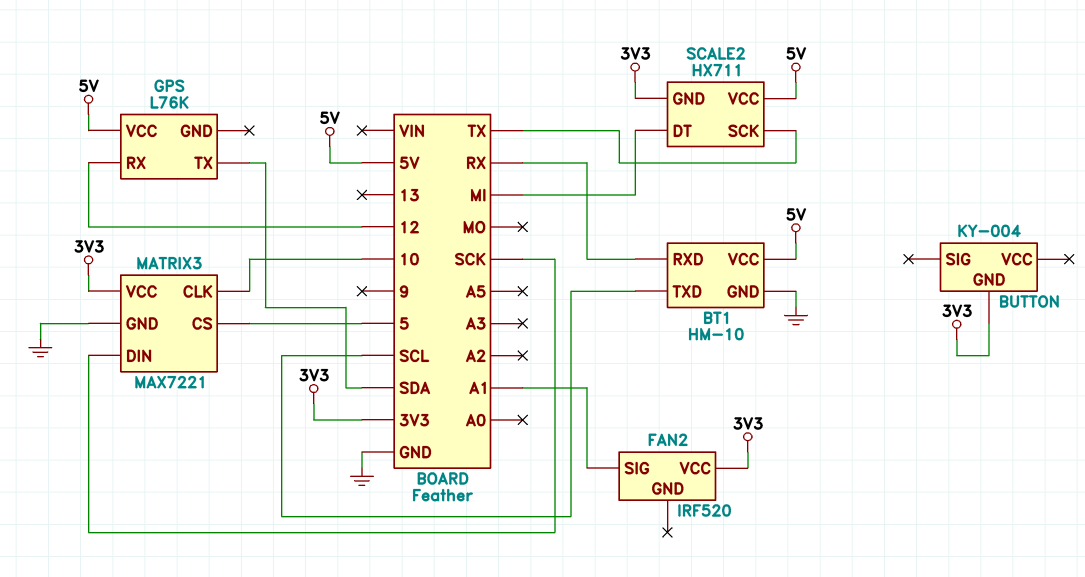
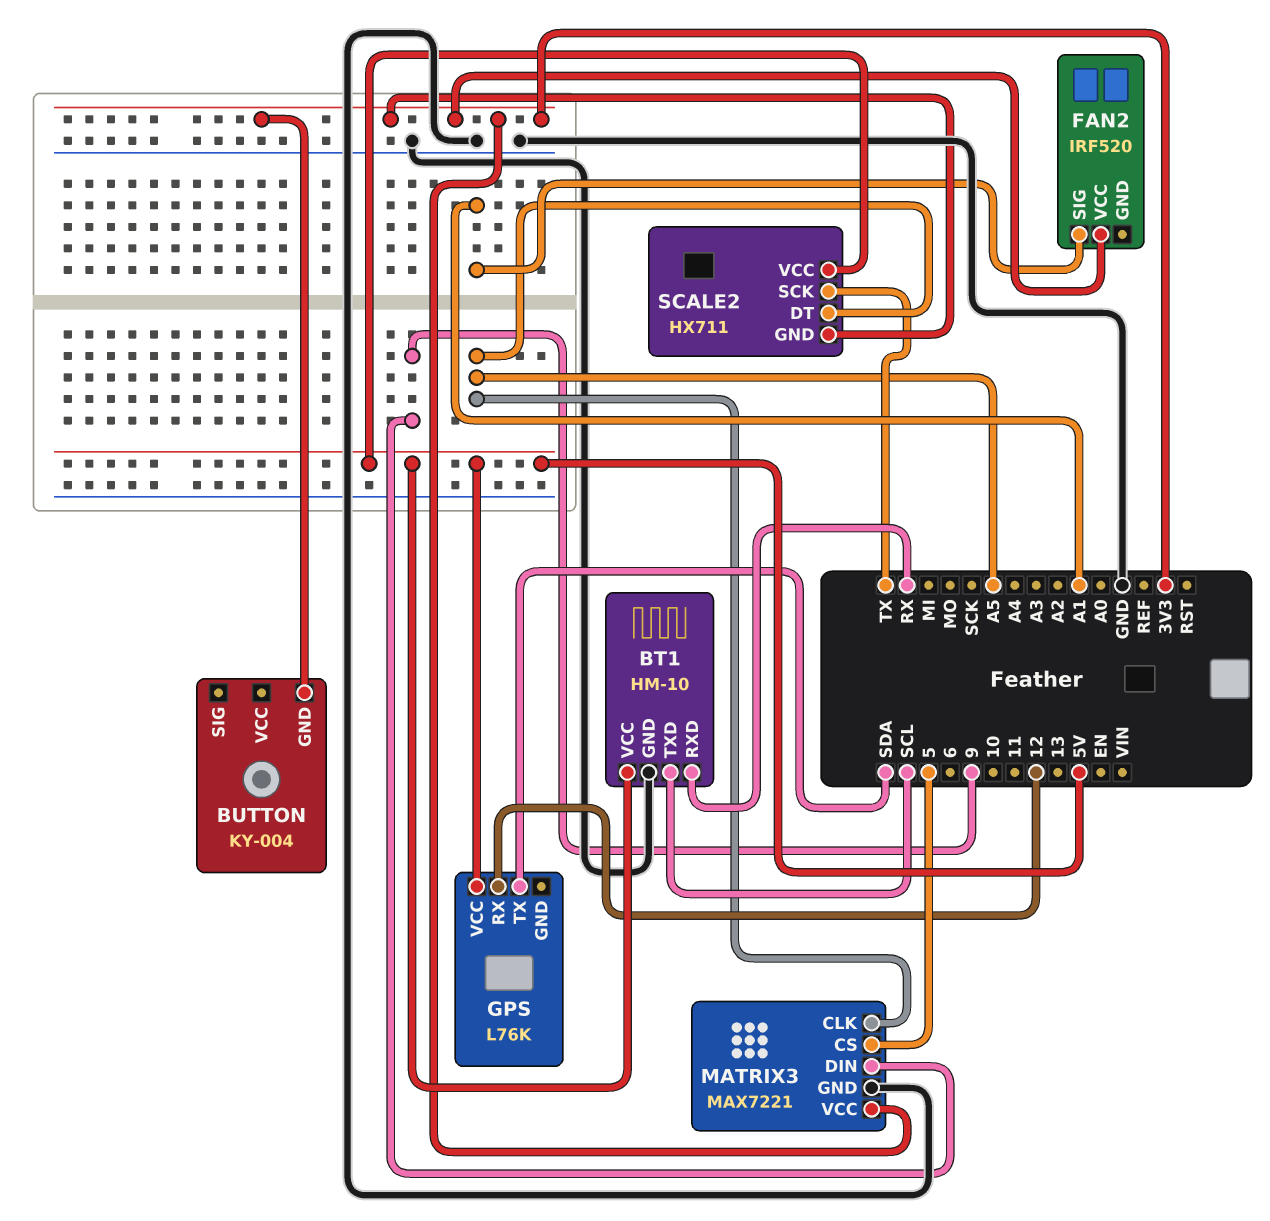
MATRIX3 pin CLK: 10 -> A5
MATRIX3 pin DIN: SCK -> 9
SCALE2 pin DT: MI -> A5

